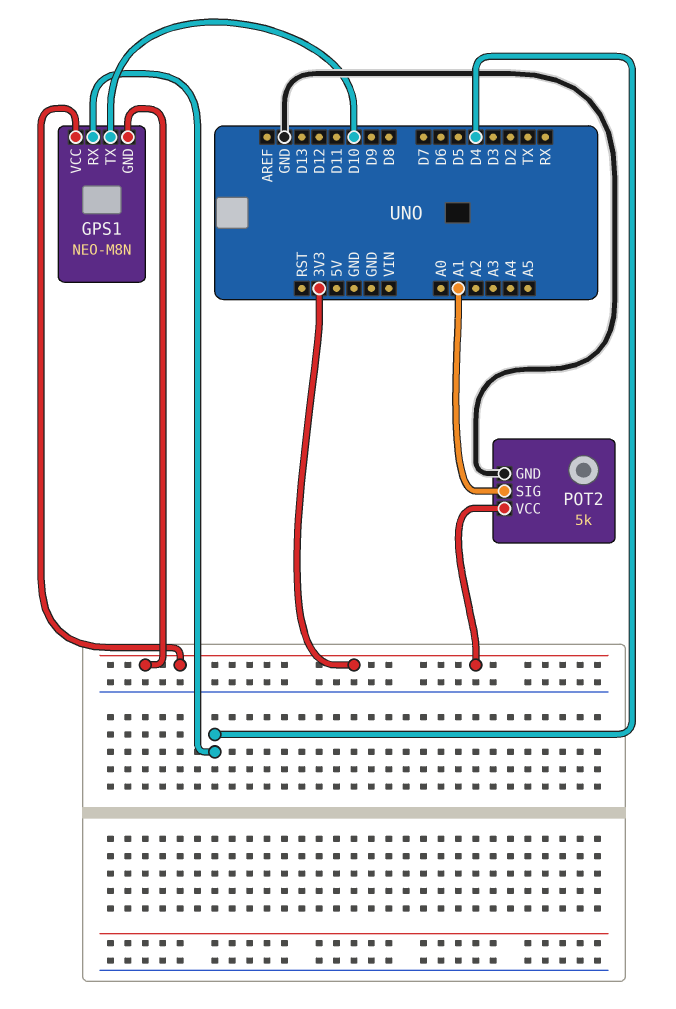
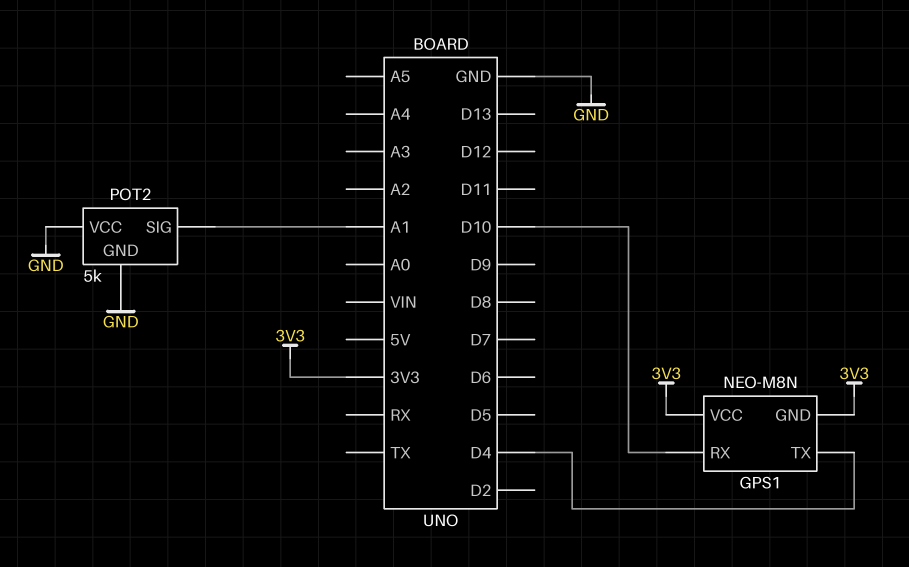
GPS1 pin RX: D4 -> D10
GPS1 pin TX: D10 -> D4
POT2 pin VCC: 3V3 -> GND

